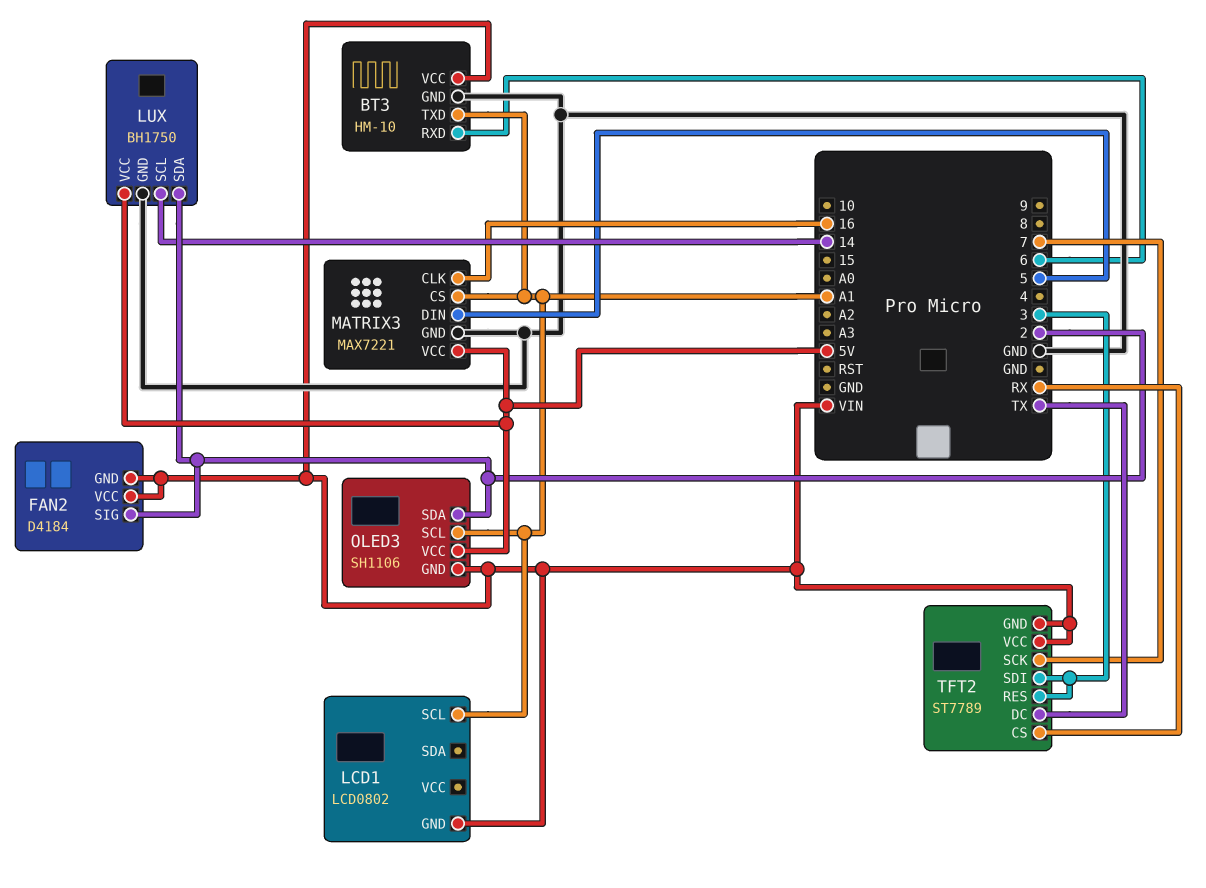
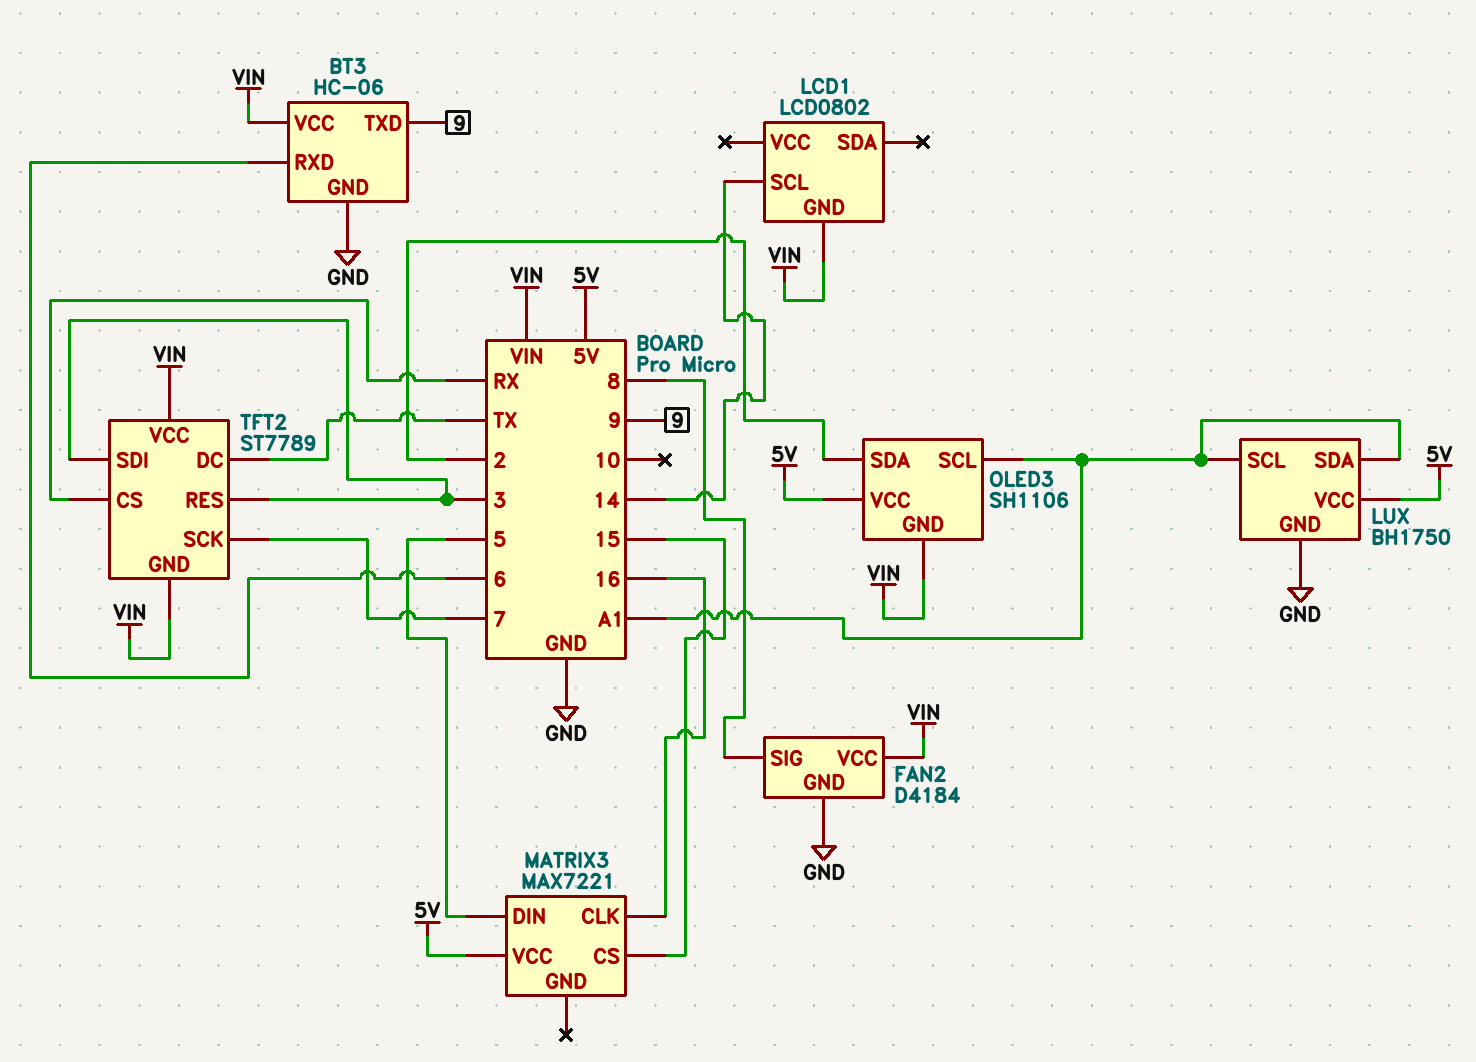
BT3: HM-10 -> HC-06
BT3 pin TXD: A1 -> 9
FAN2 pin GND: VIN -> GND
FAN2 pin SIG: 2 -> 8
LCD1 pin SCL: A1 -> 14
LUX pin SCL: 14 -> A1
LUX pin SDA: 2 -> A1
MATRIX3 pin CS: A1 -> 15
MATRIX3 pin GND: GND -> none

